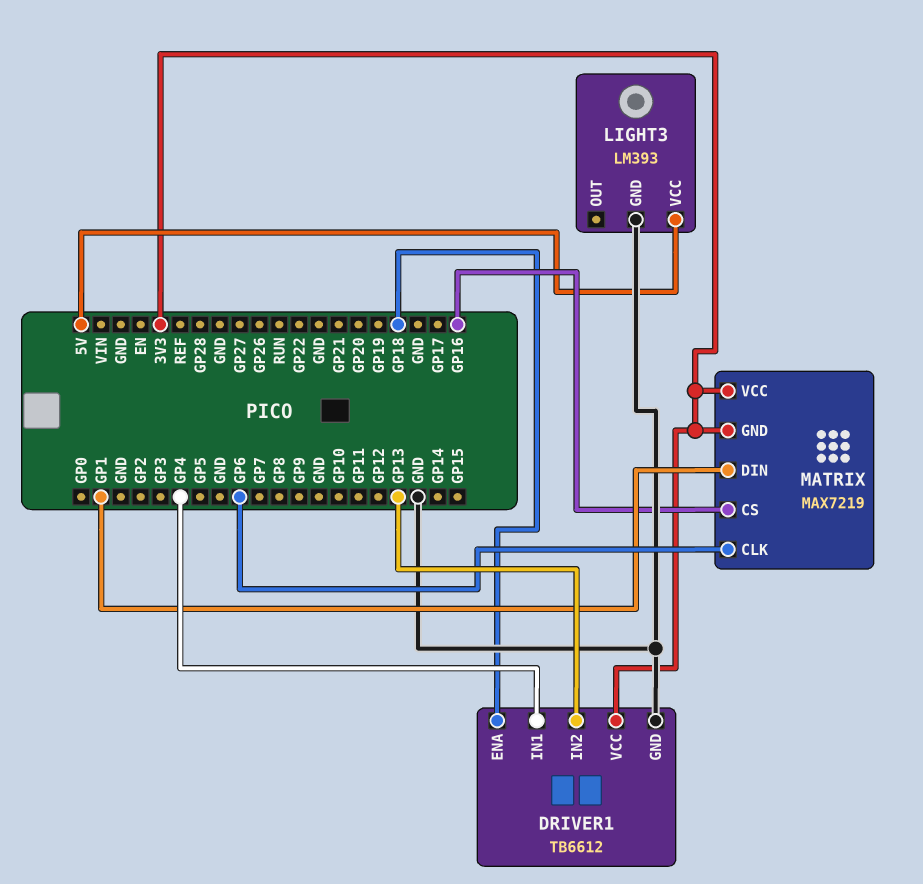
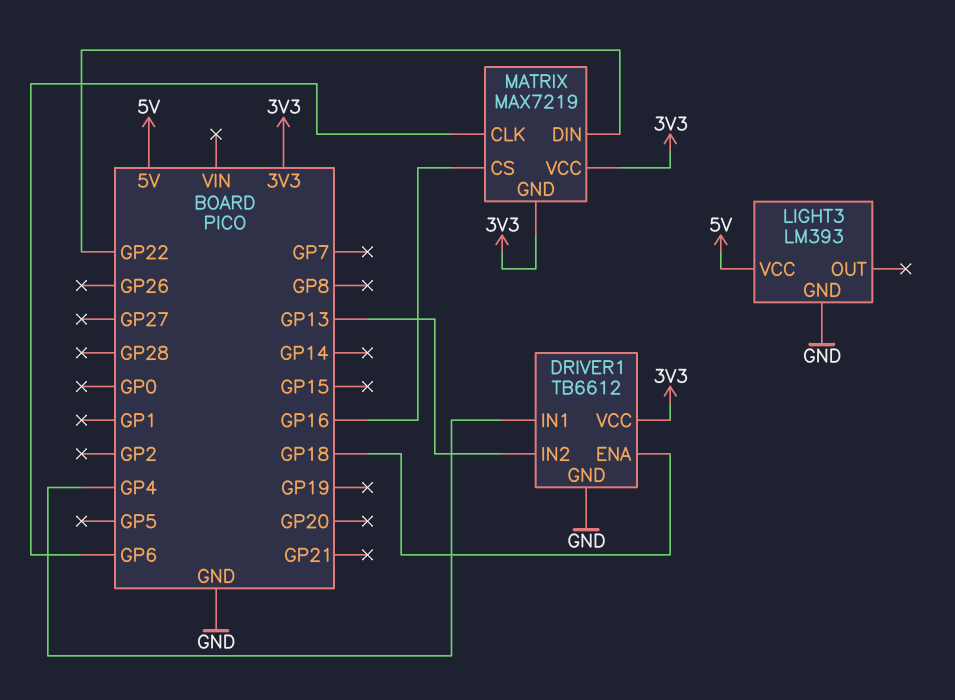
MATRIX pin DIN: GP1 -> GP22

